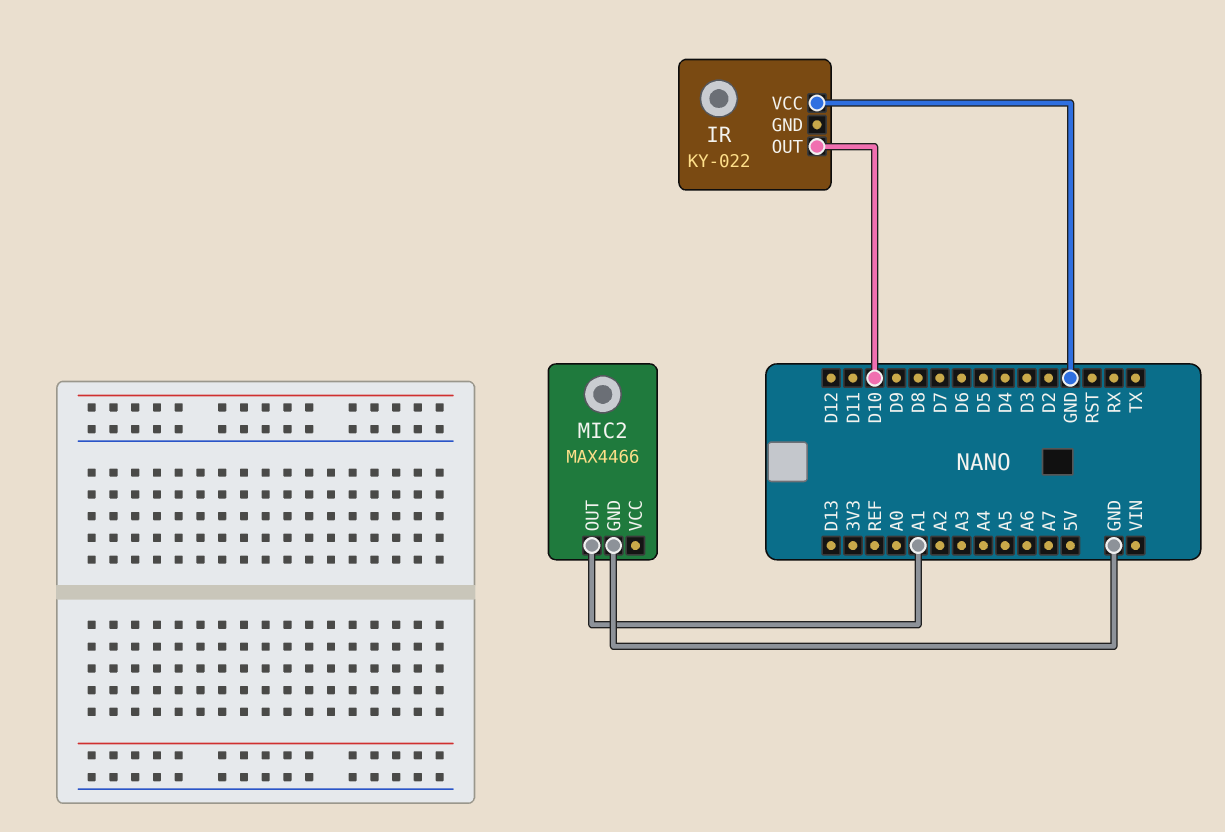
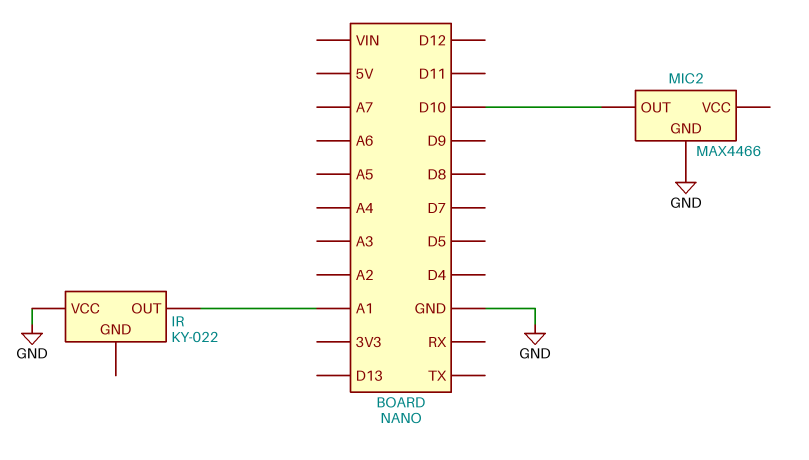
IR pin OUT: D10 -> A1
MIC2 pin OUT: A1 -> D10

